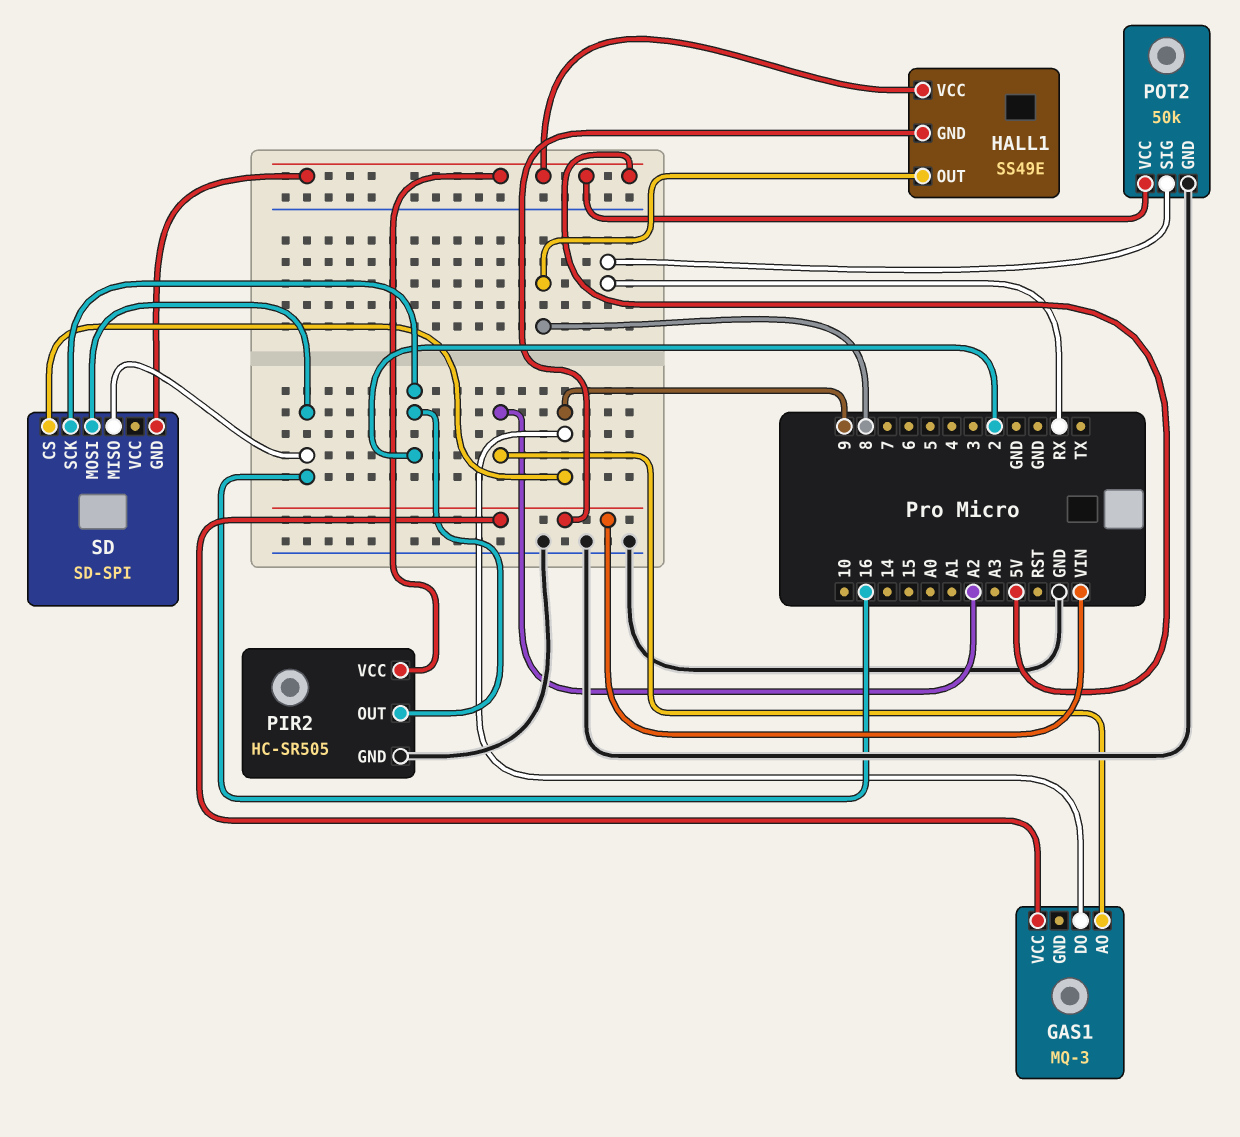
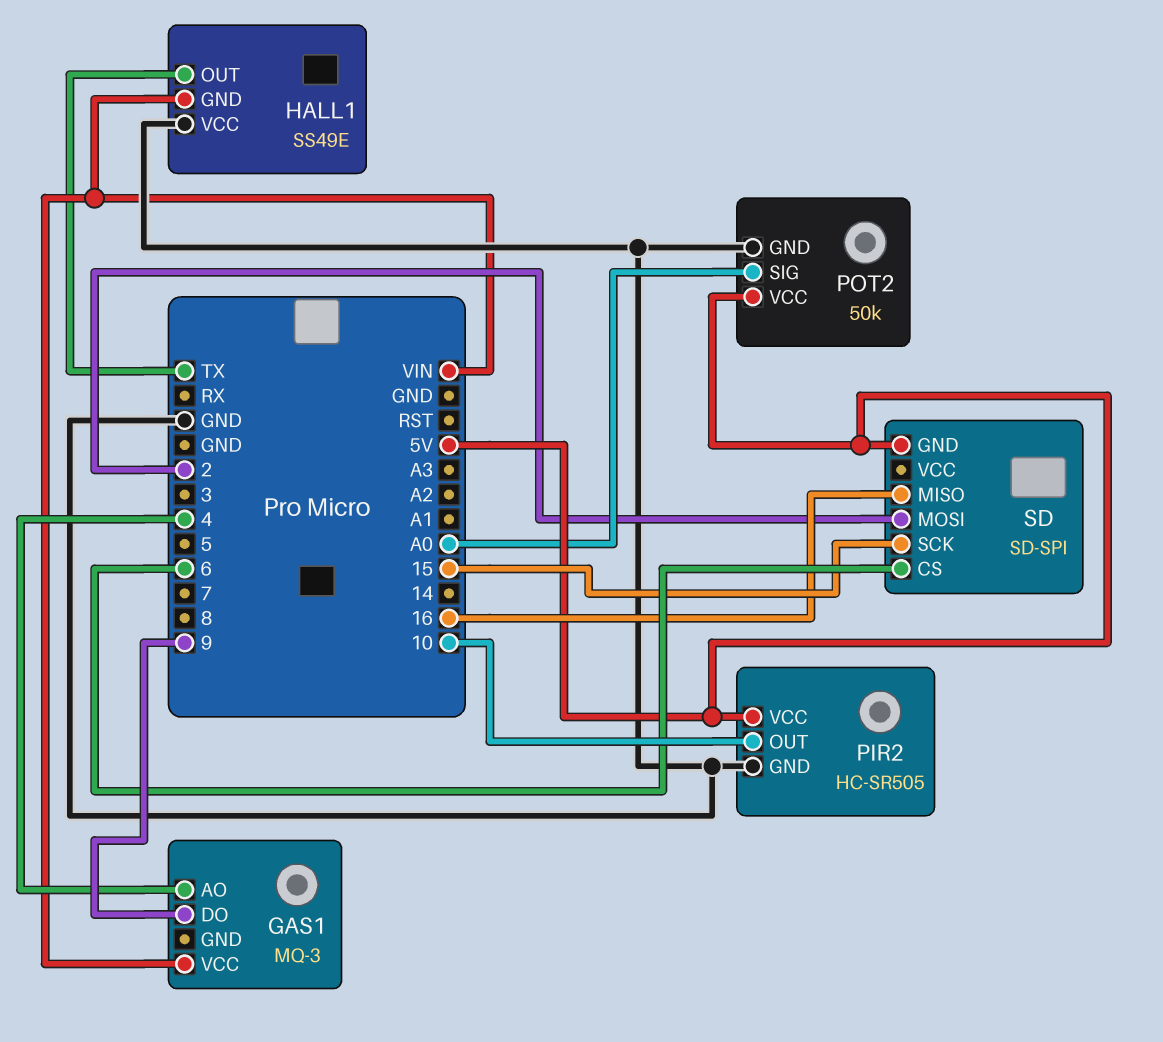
GAS1 pin AO: A2 -> 4
HALL1 pin OUT: 8 -> TX
HALL1 pin VCC: 5V -> GND
PIR2 pin OUT: 2 -> 10
POT2 pin SIG: RX -> A0
SD pin CS: 9 -> 6
SD pin MOSI: 16 -> 2
SD pin SCK: 2 -> 15

